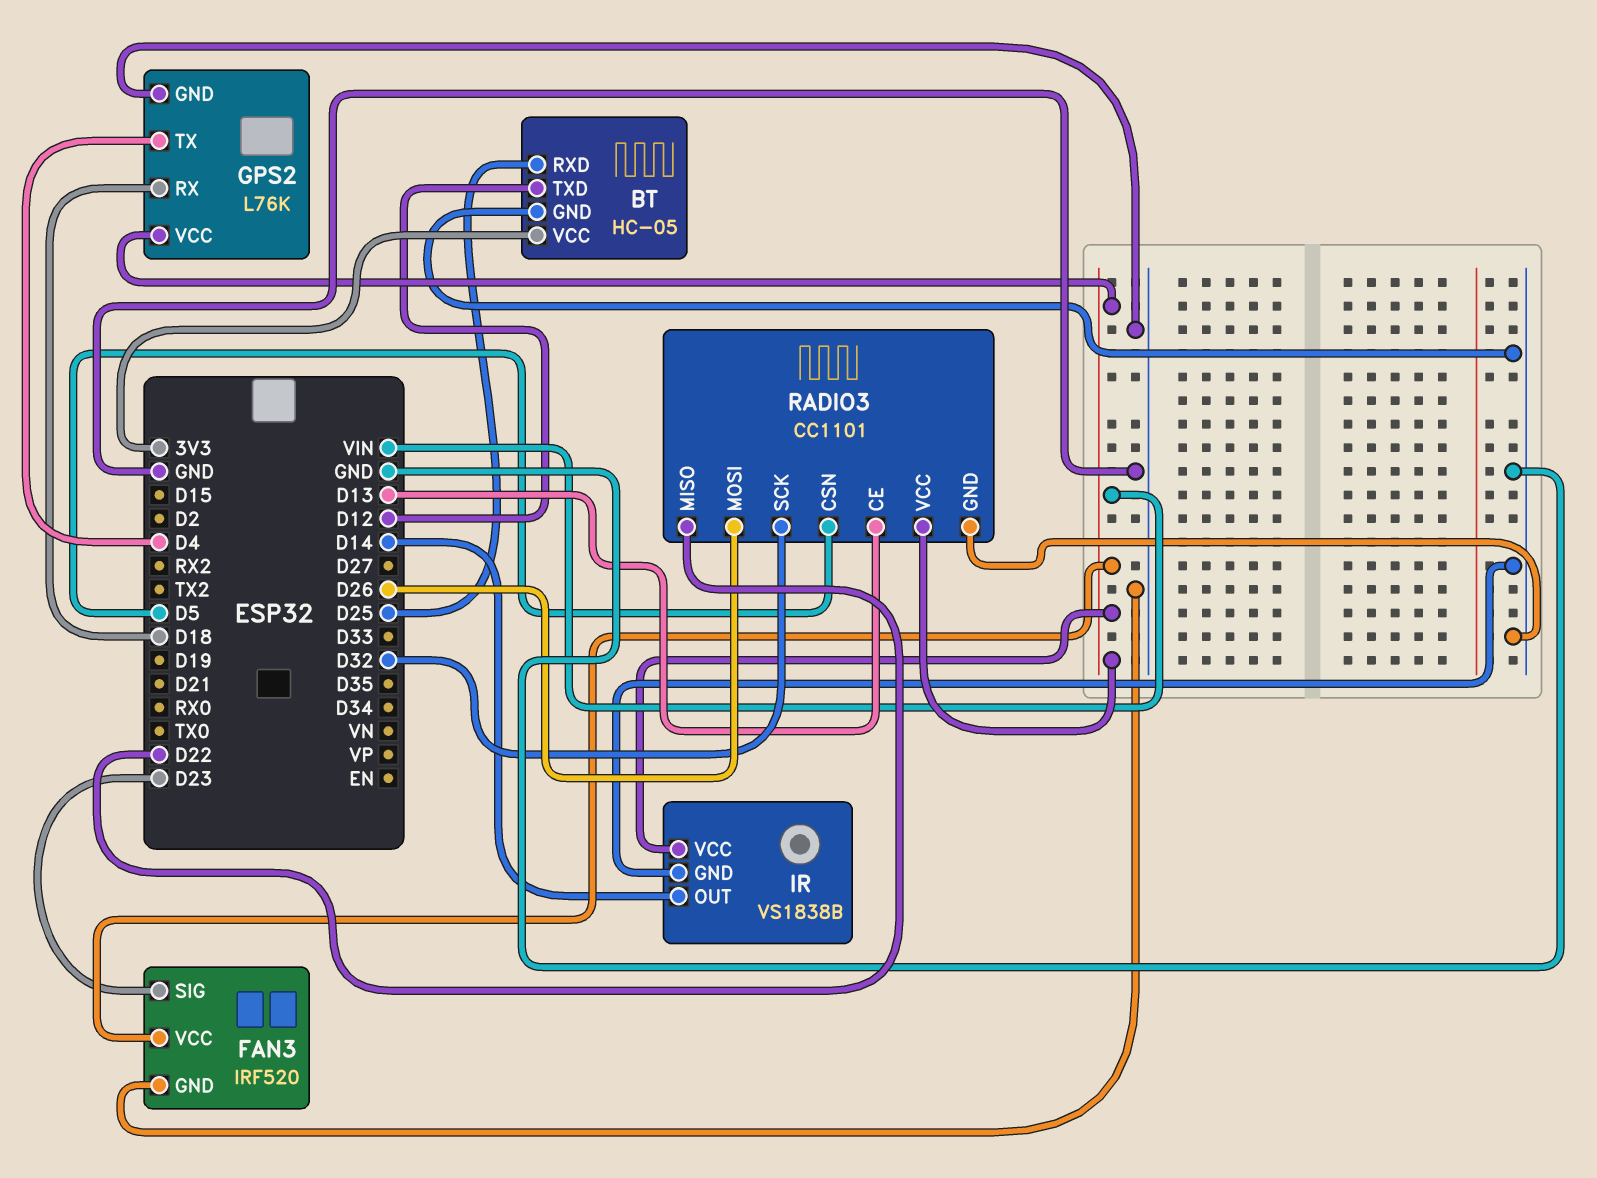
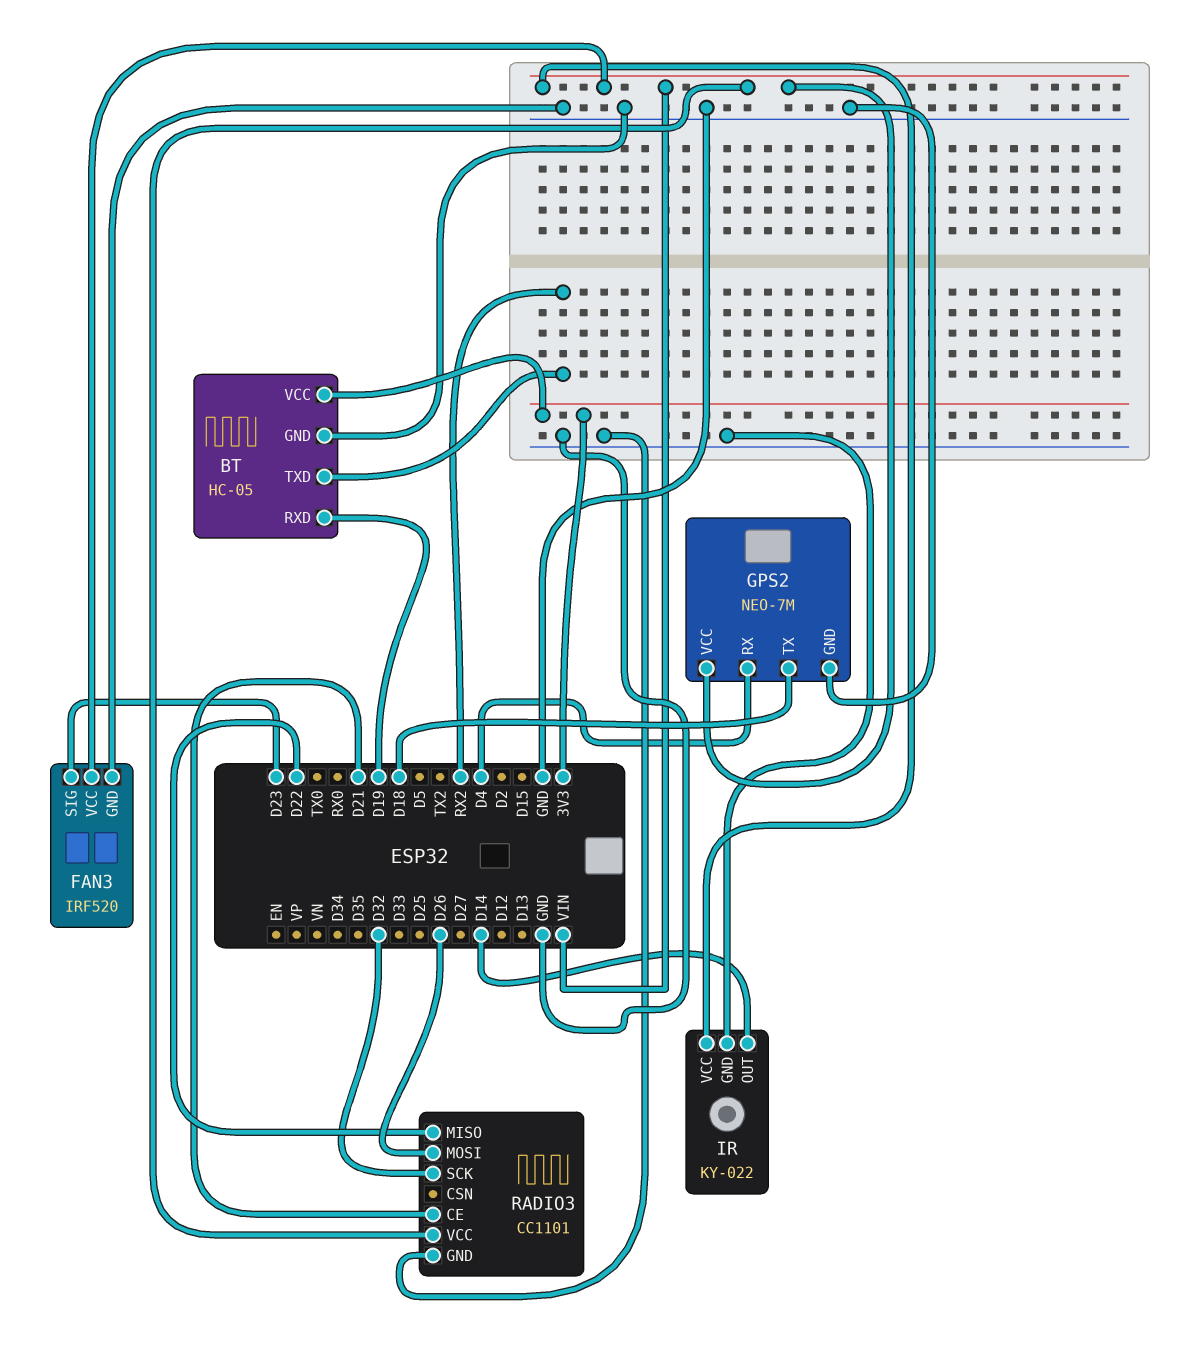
BT pin RXD: D25 -> D19
BT pin TXD: D12 -> RX2
GPS2: L76K -> NEO-7M
GPS2 pin RX: D18 -> D4
GPS2 pin TX: D4 -> D18
IR: VS1838B -> KY-022
RADIO3 pin CE: D13 -> D21
RADIO3 pin CSN: D5 -> none

